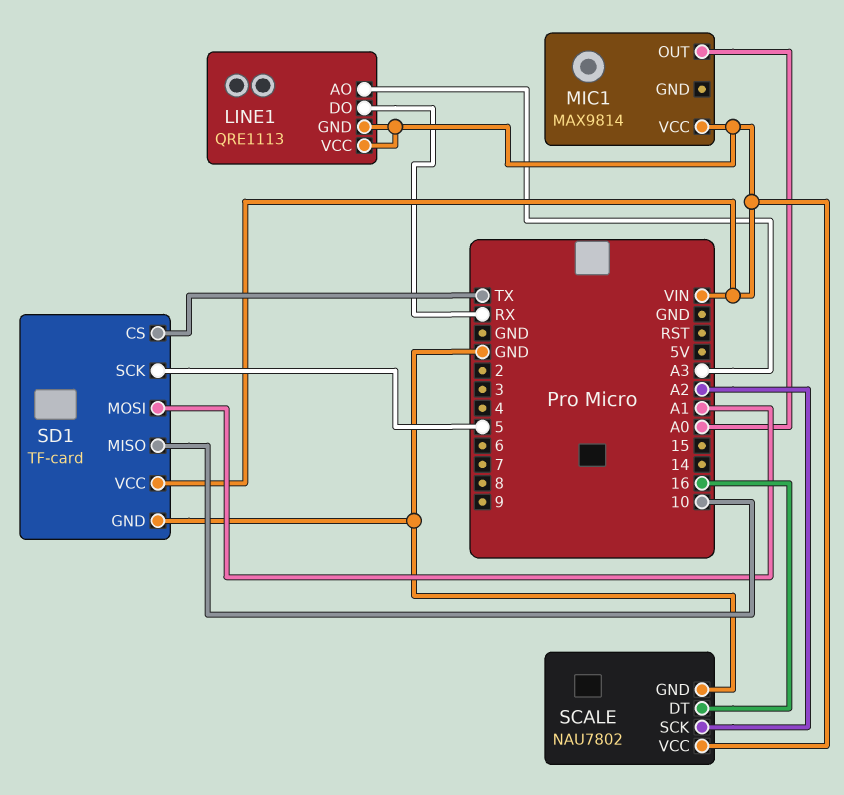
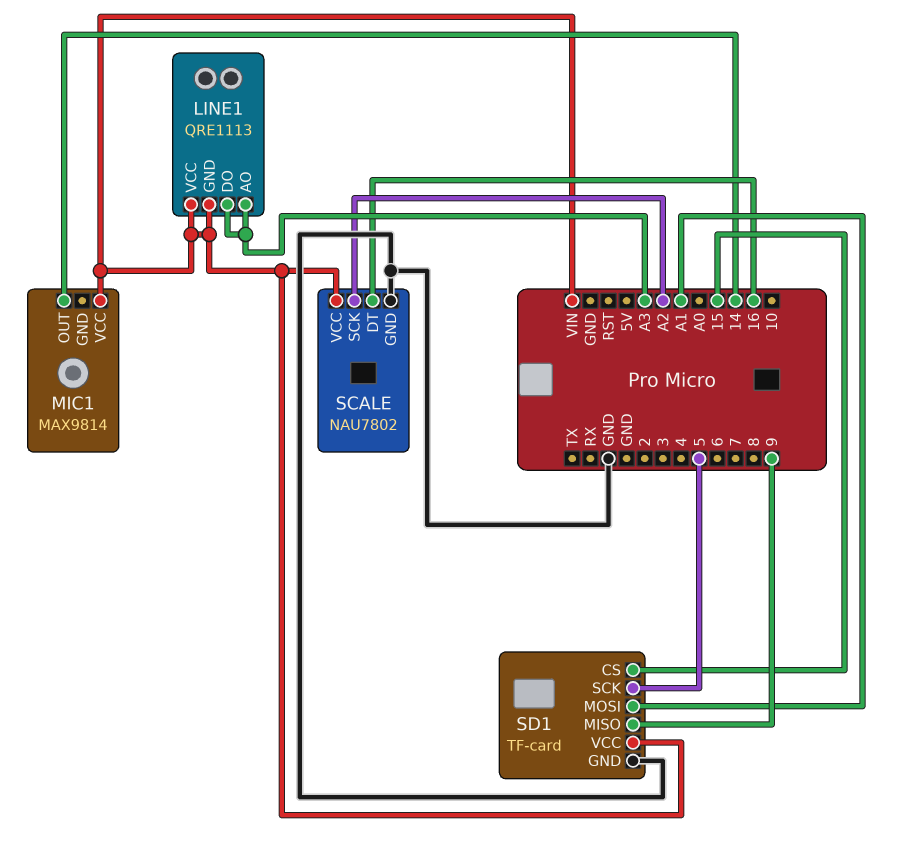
LINE1 pin DO: RX -> A3
MIC1 pin OUT: A0 -> 14
SD1 pin CS: TX -> 15
SD1 pin MISO: 10 -> 9

